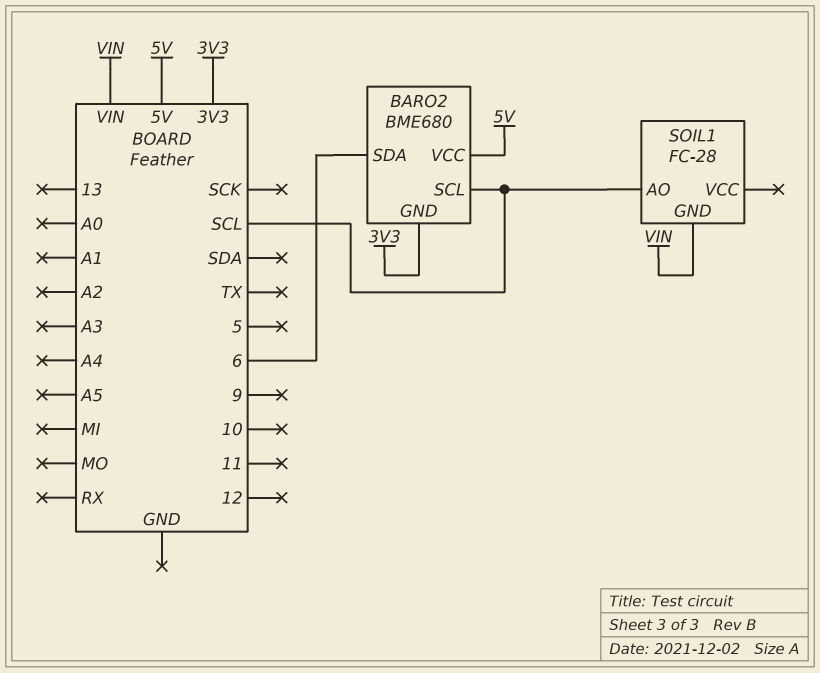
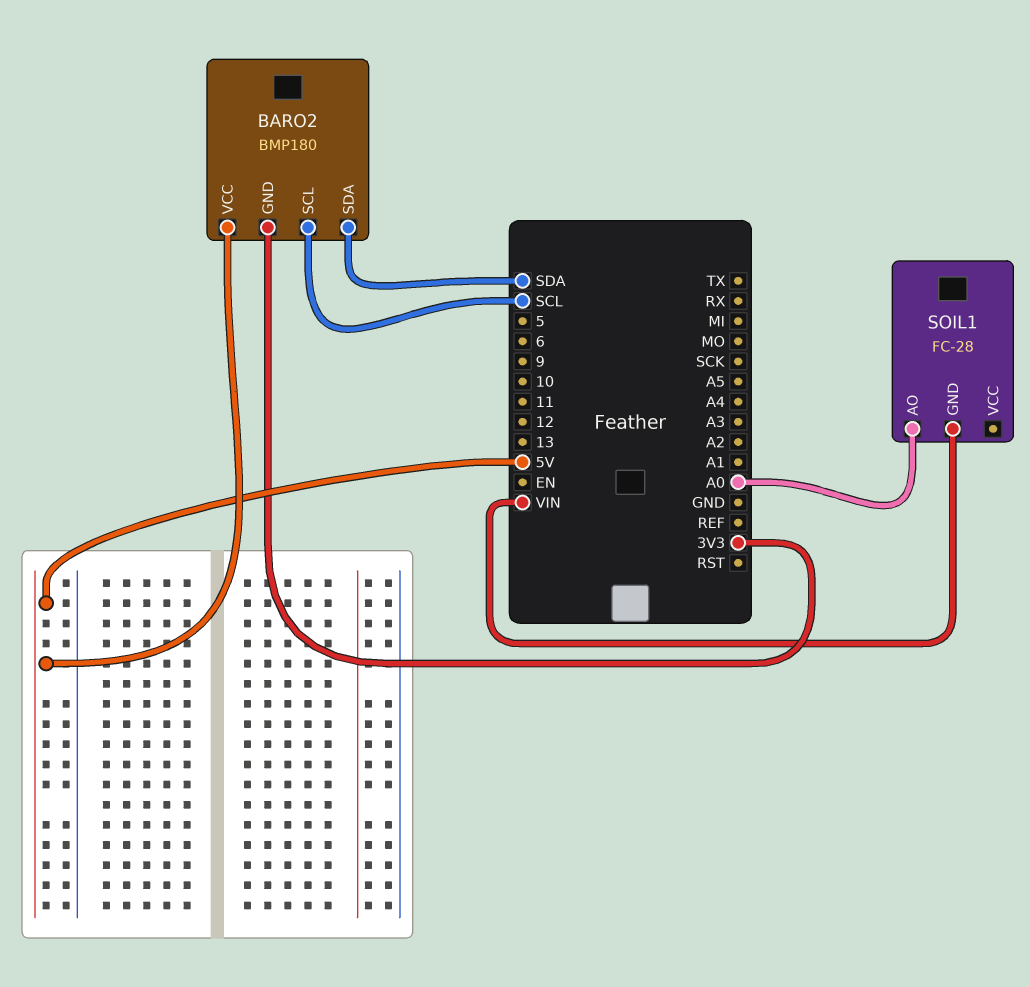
BARO2: BME680 -> BMP180
BARO2 pin SDA: 6 -> SDA
SOIL1 pin AO: SCL -> A0

